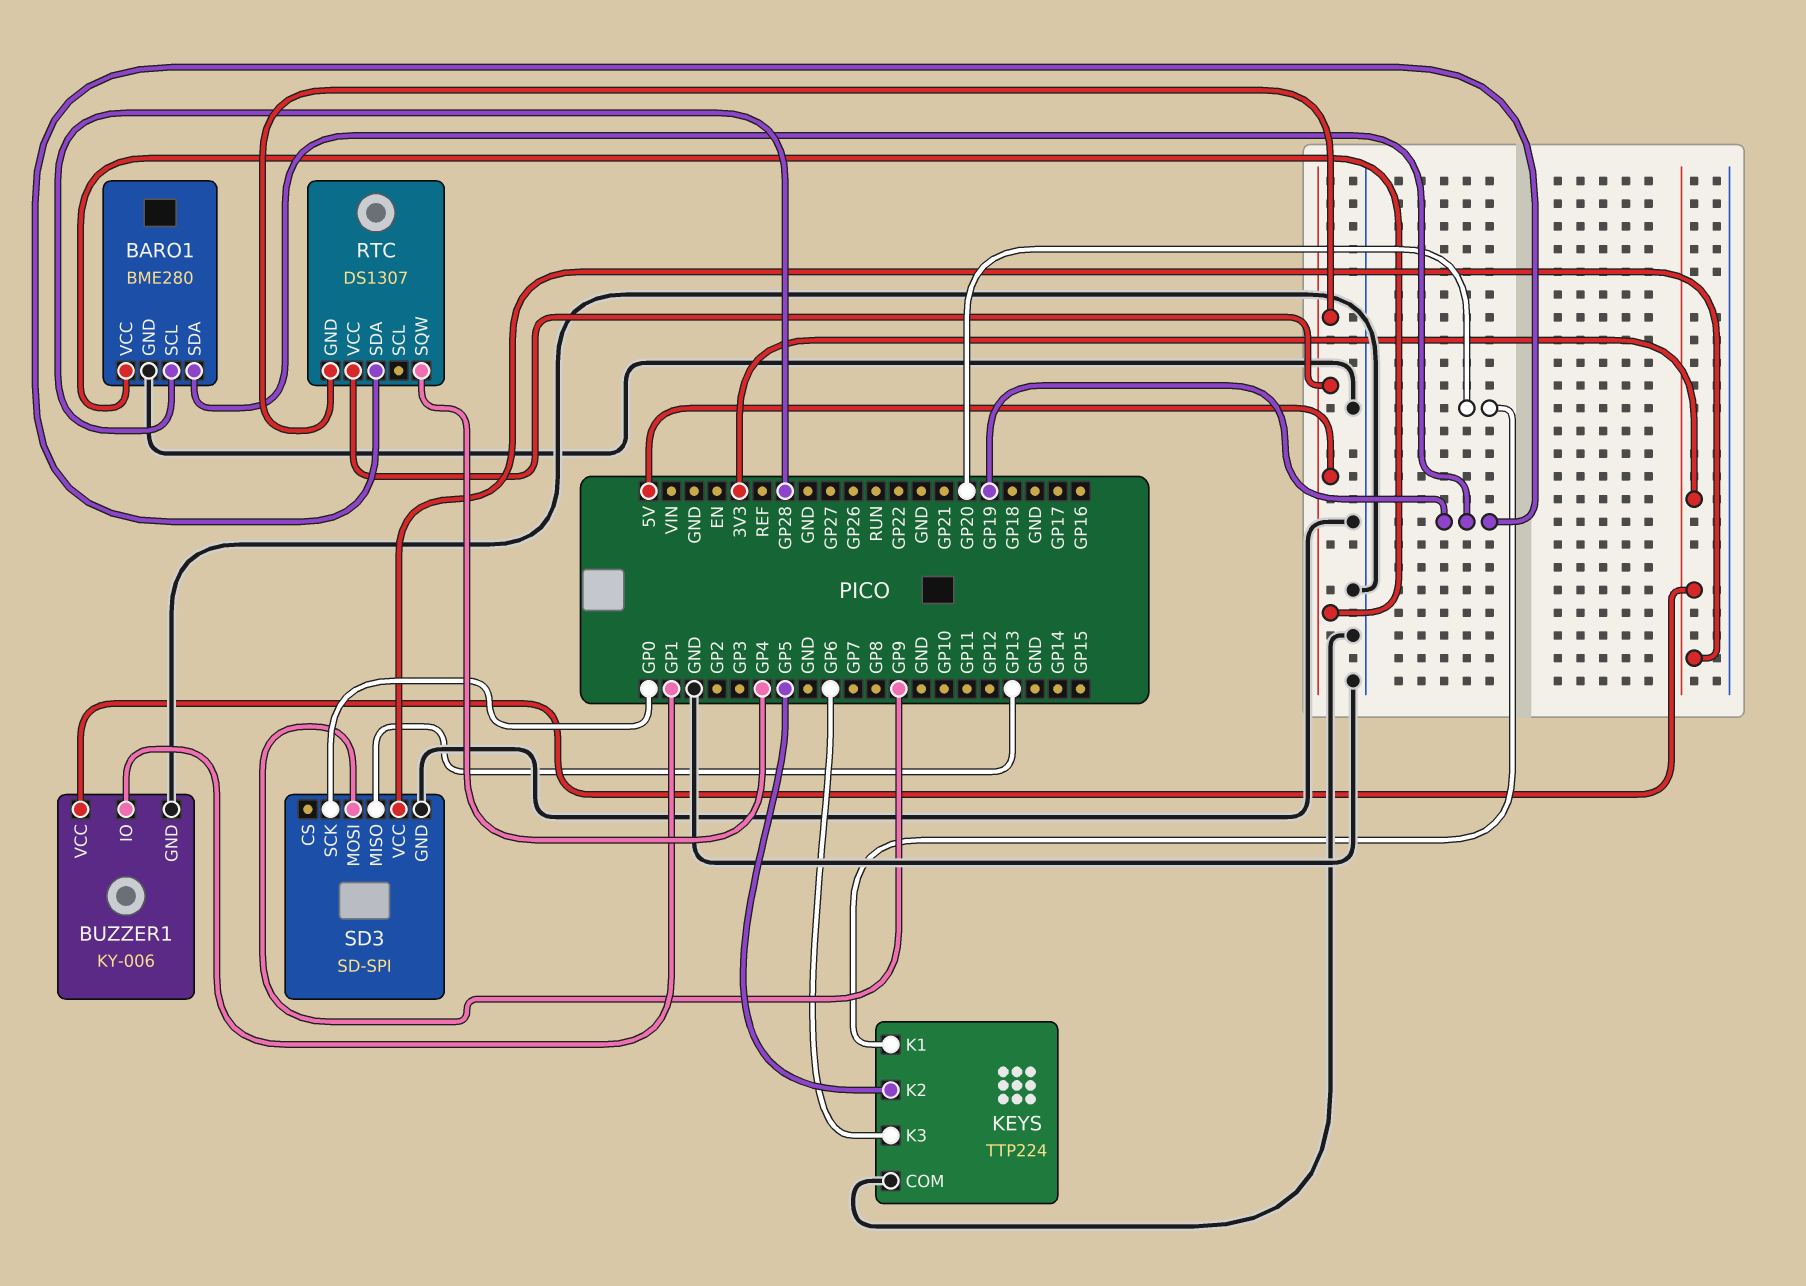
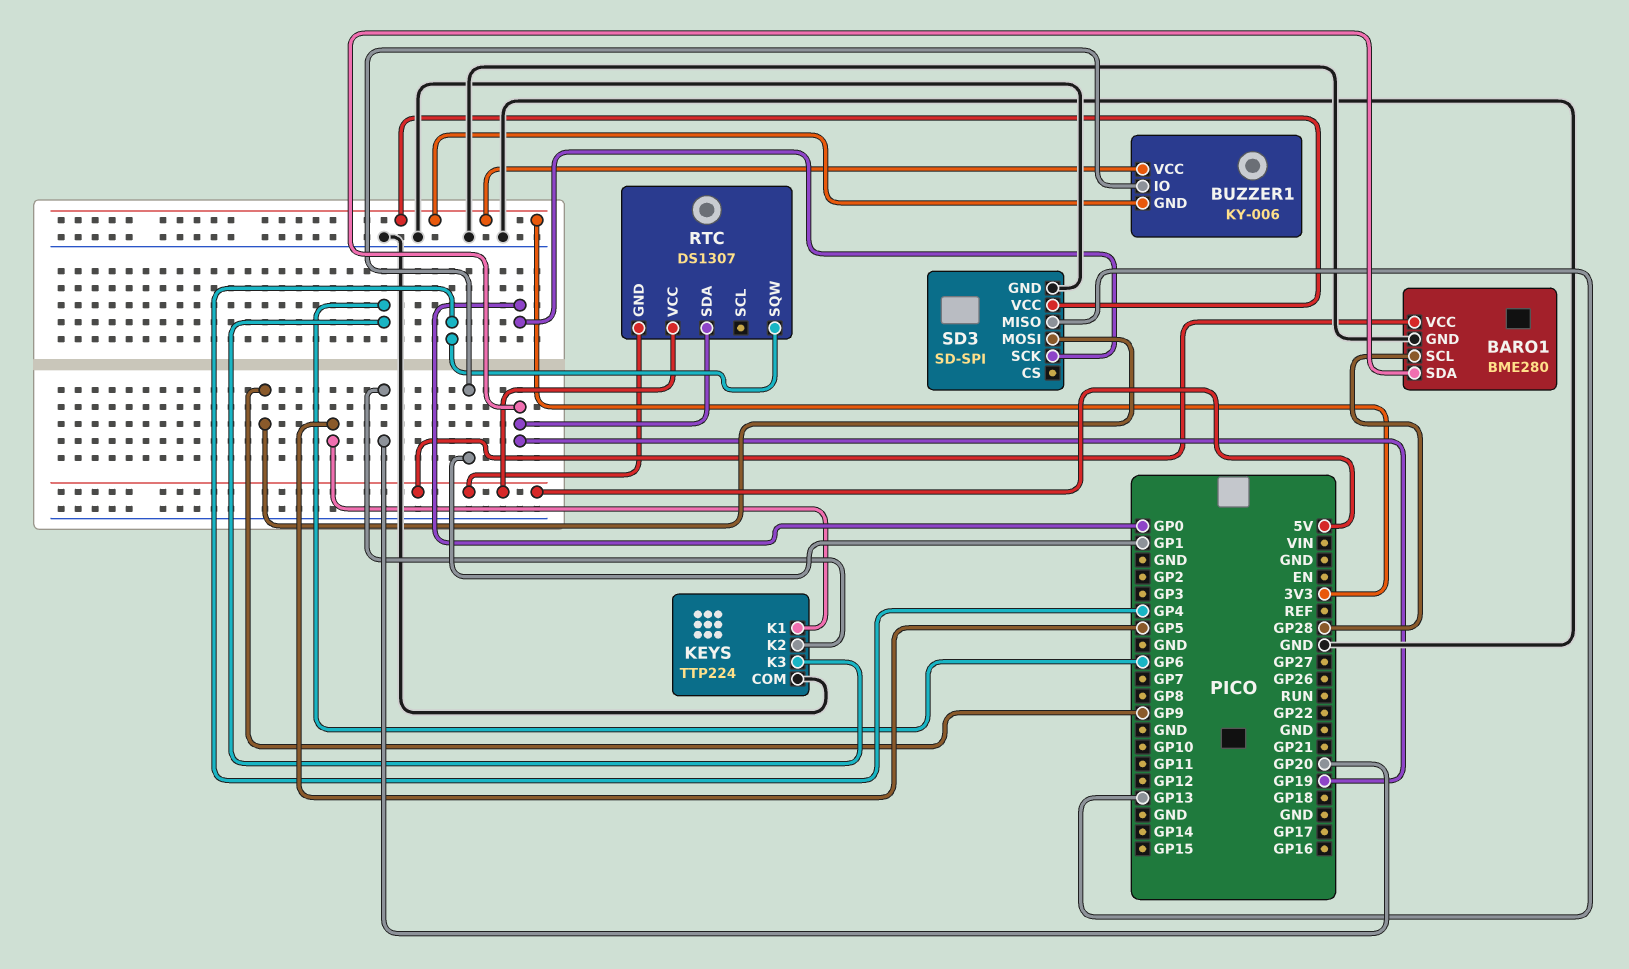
BUZZER1 pin GND: GND -> 3V3
KEYS pin K1: GP20 -> GP5
KEYS pin K2: GP5 -> GP20

